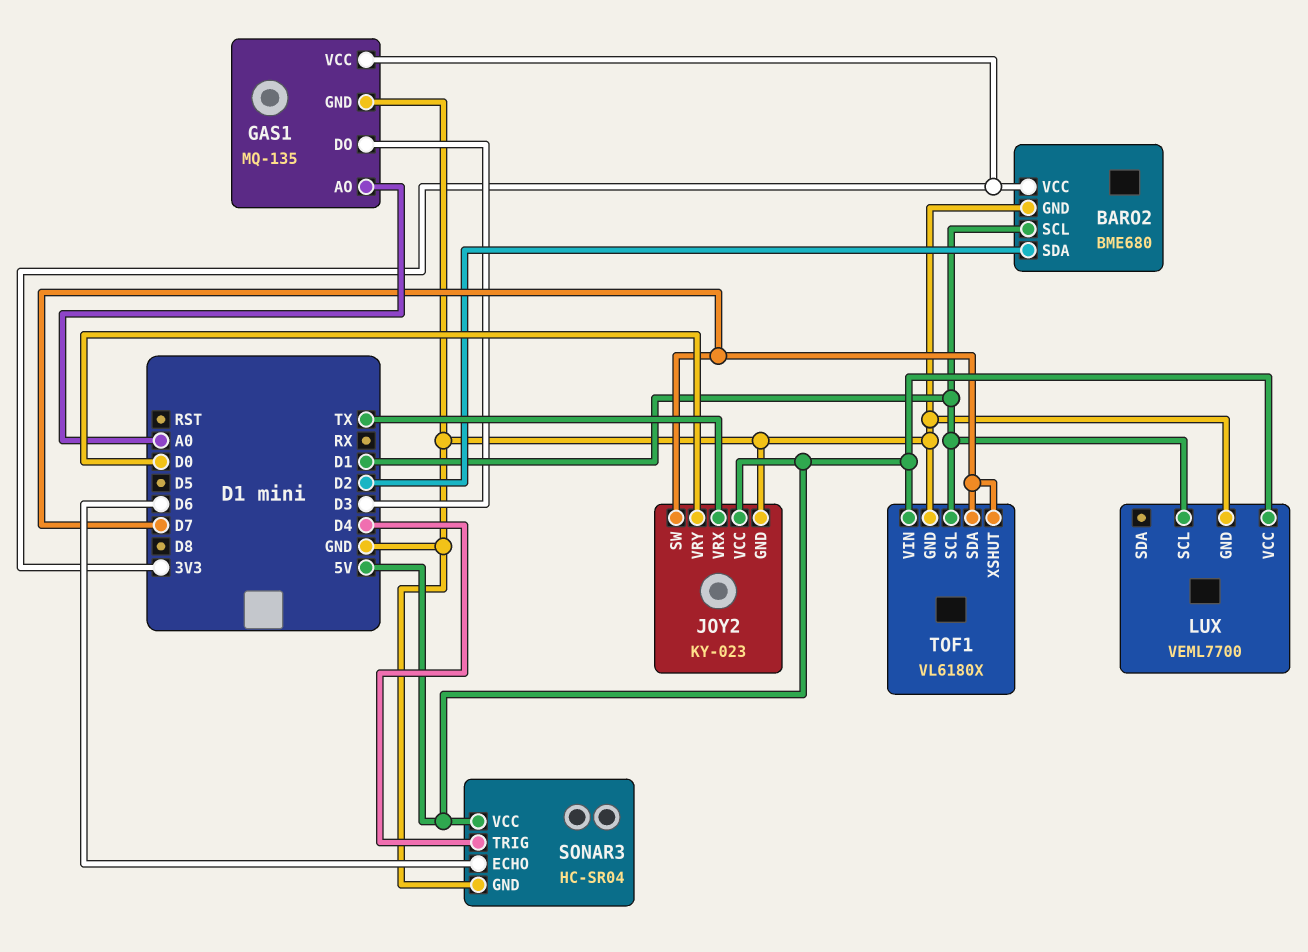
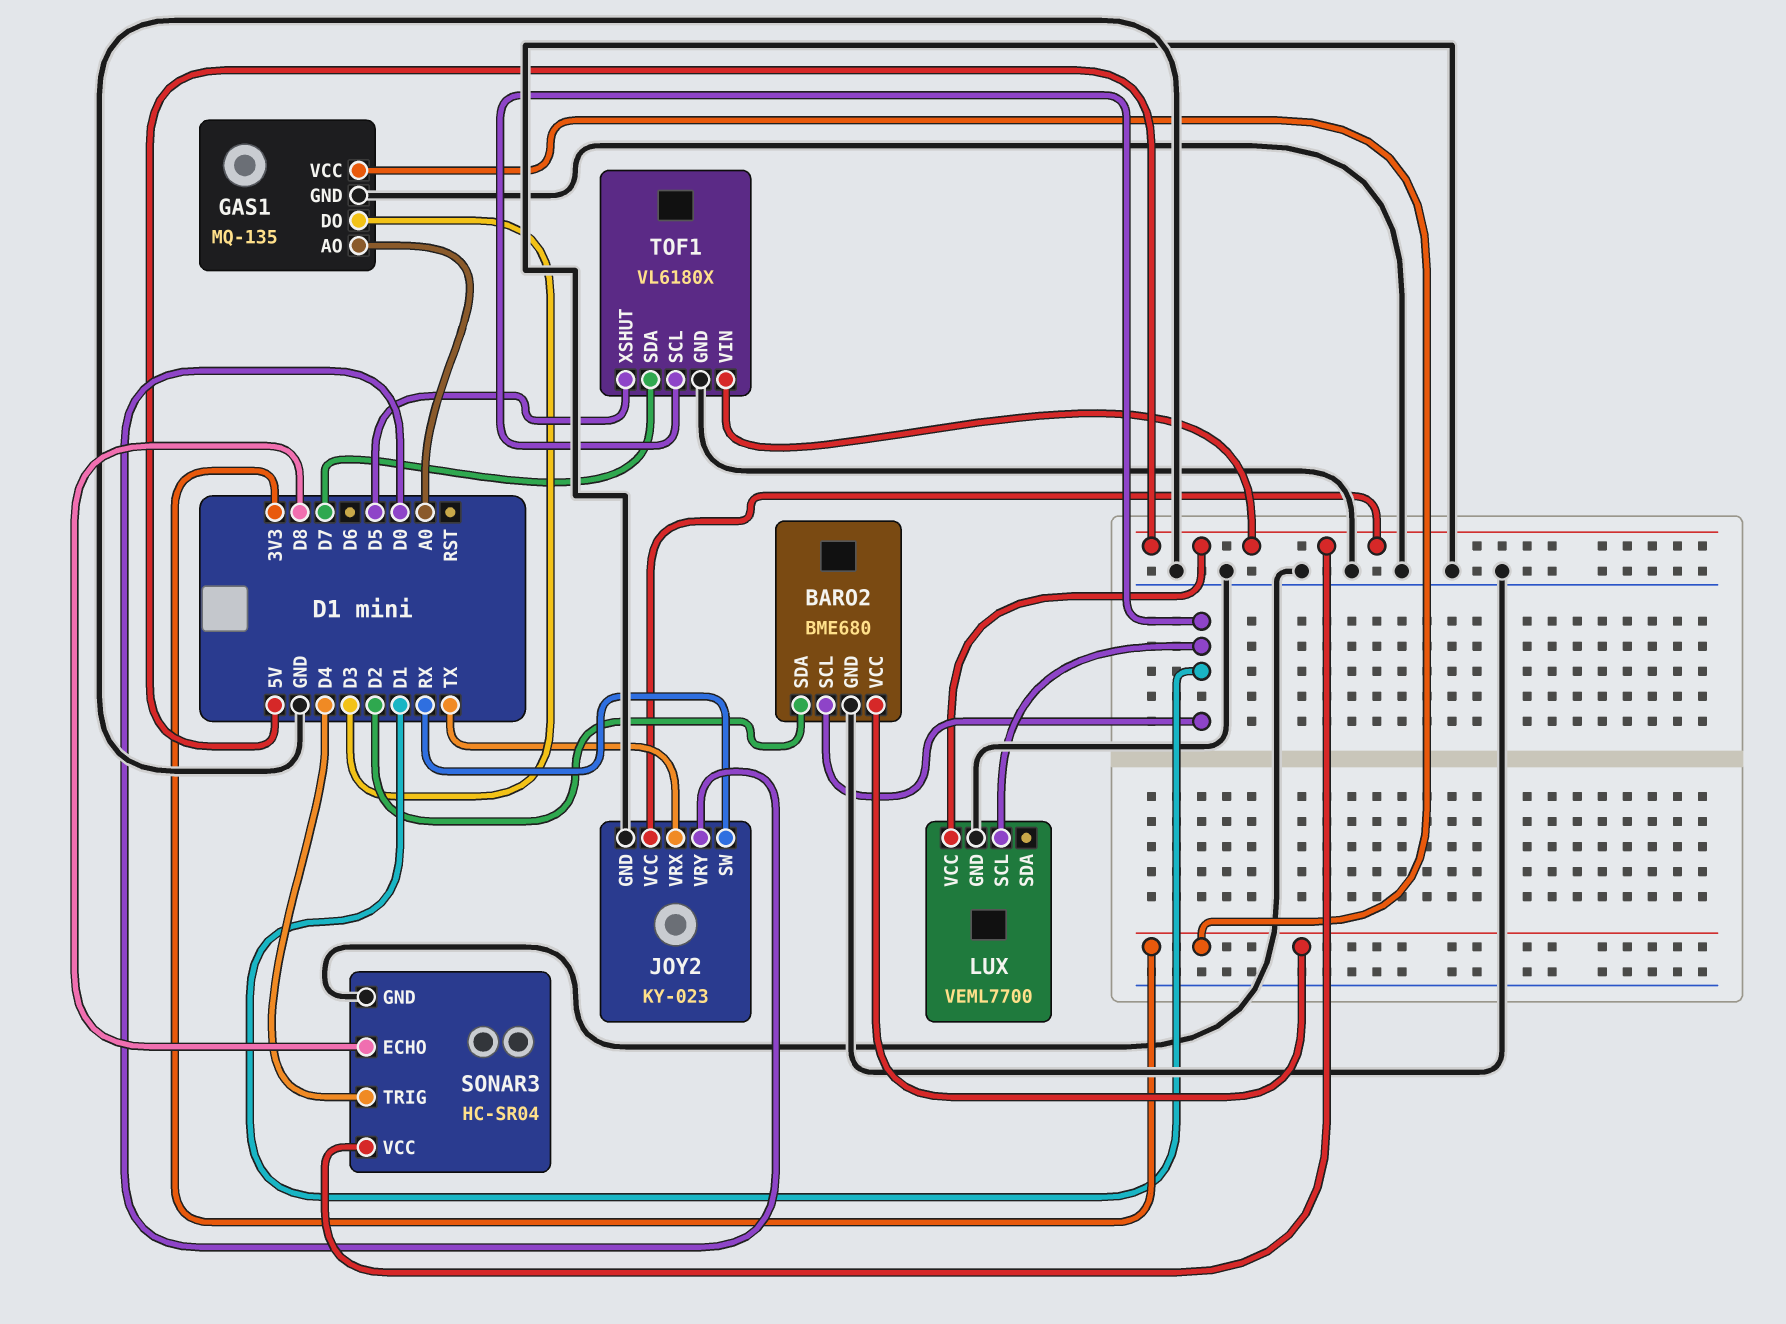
JOY2 pin SW: D7 -> RX
SONAR3 pin ECHO: D6 -> D8
TOF1 pin XSHUT: D7 -> D5

